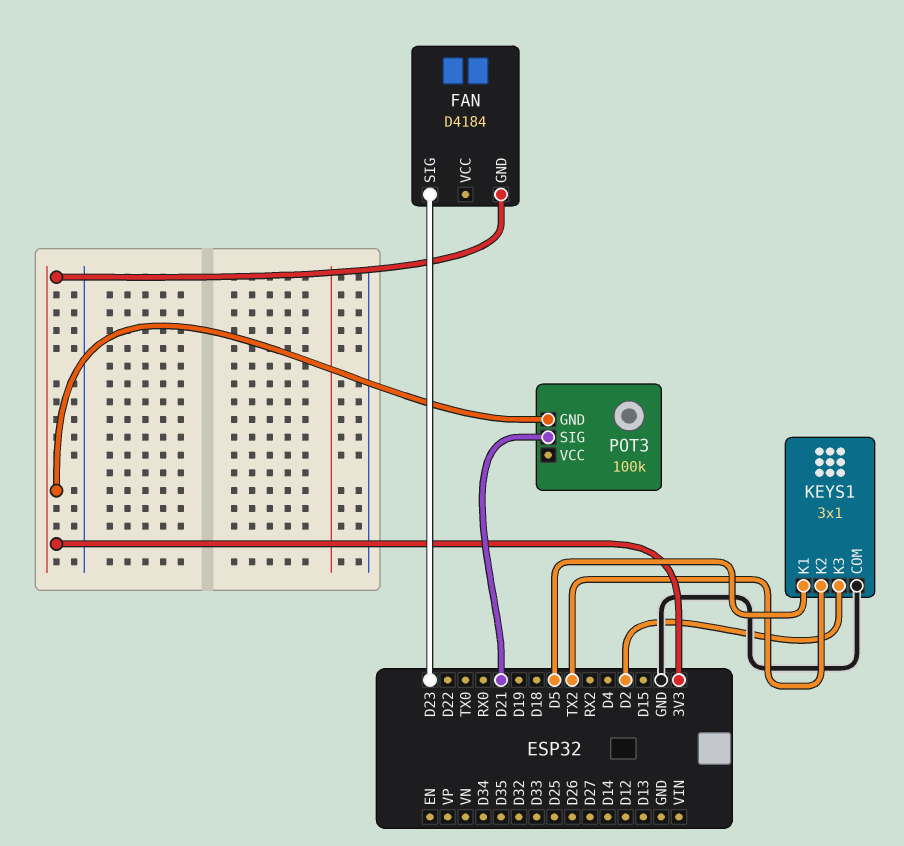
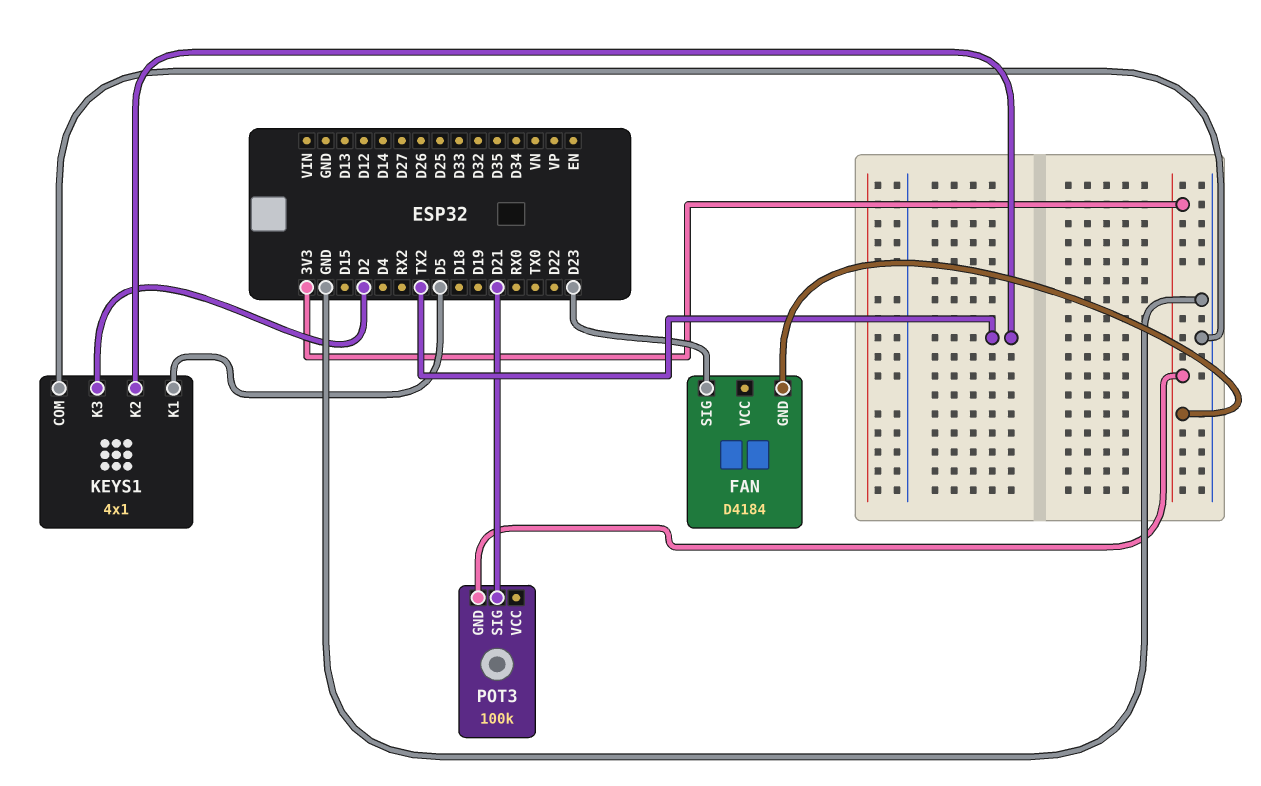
KEYS1: 3x1 -> 4x1

